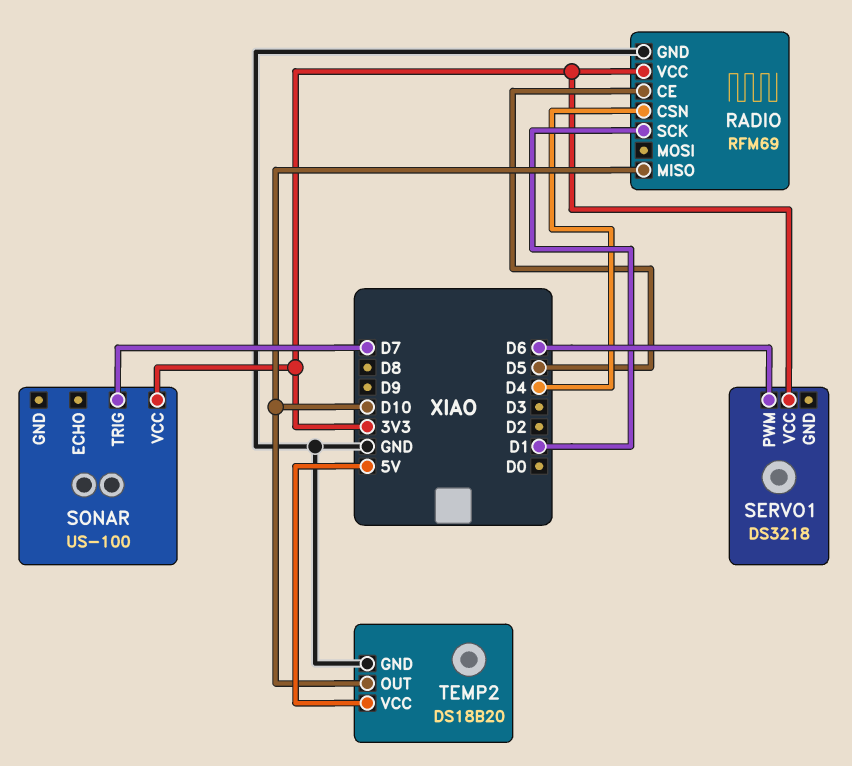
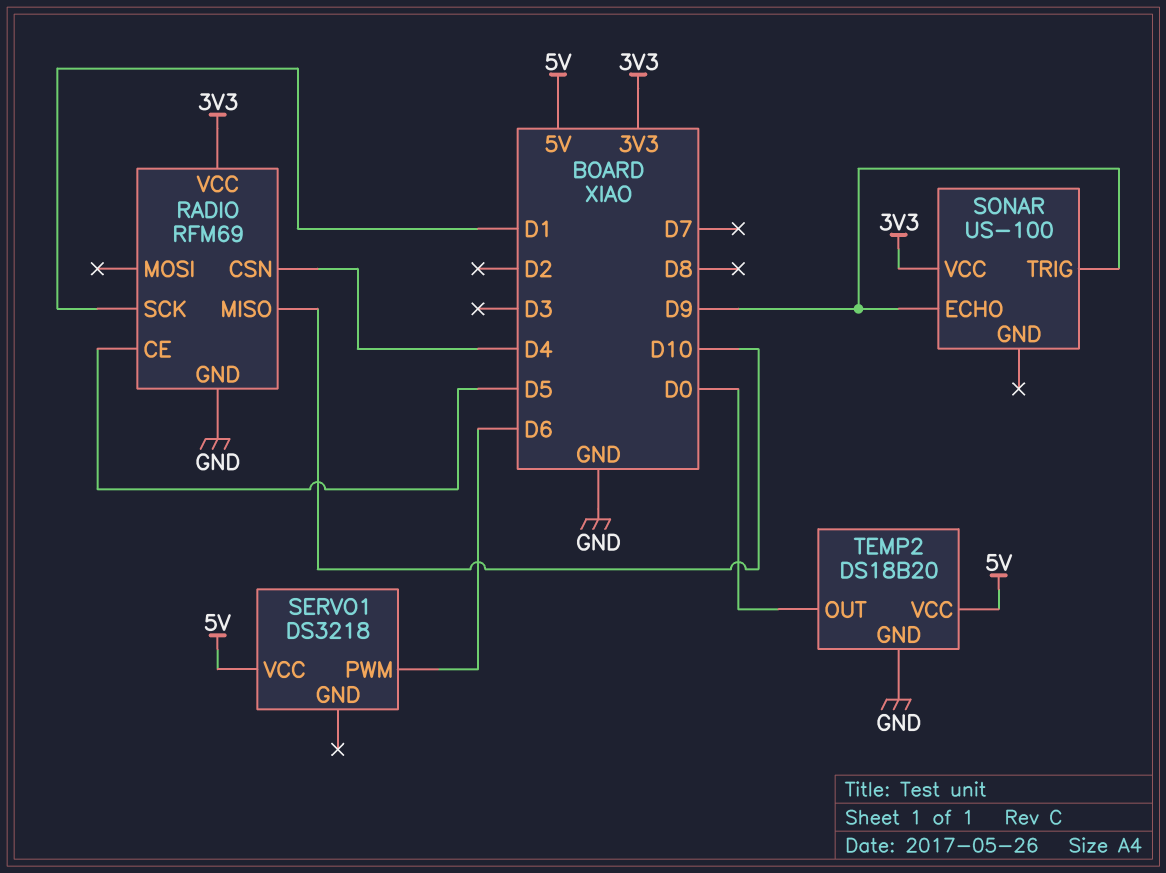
SERVO1 pin VCC: 3V3 -> 5V
SONAR pin ECHO: none -> D9
SONAR pin TRIG: D7 -> D9
TEMP2 pin OUT: D10 -> D0

